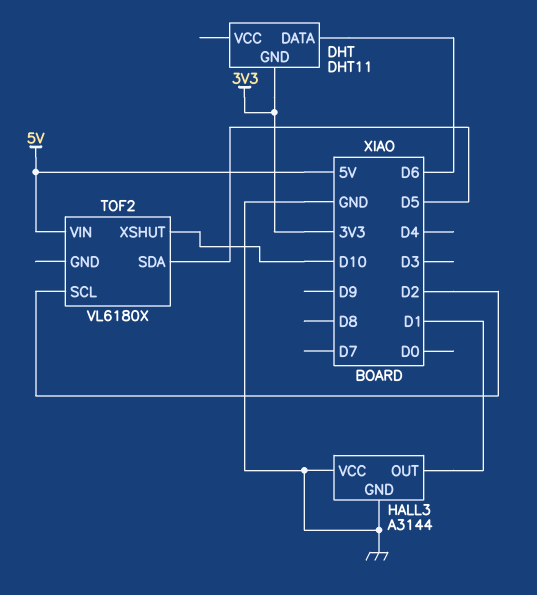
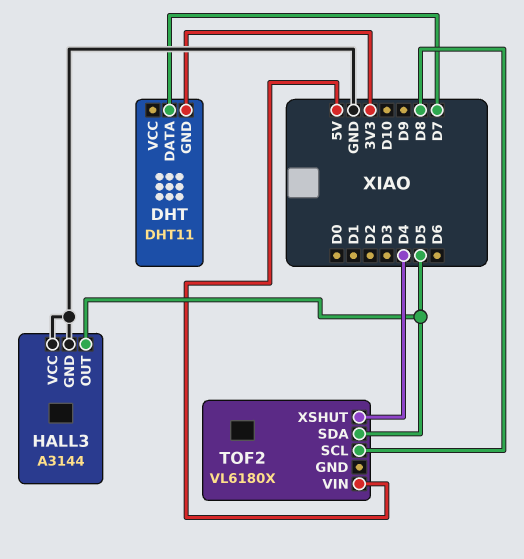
DHT pin DATA: D6 -> D7
HALL3 pin OUT: D1 -> D5
TOF2 pin SCL: D2 -> D8
TOF2 pin XSHUT: D10 -> D4

